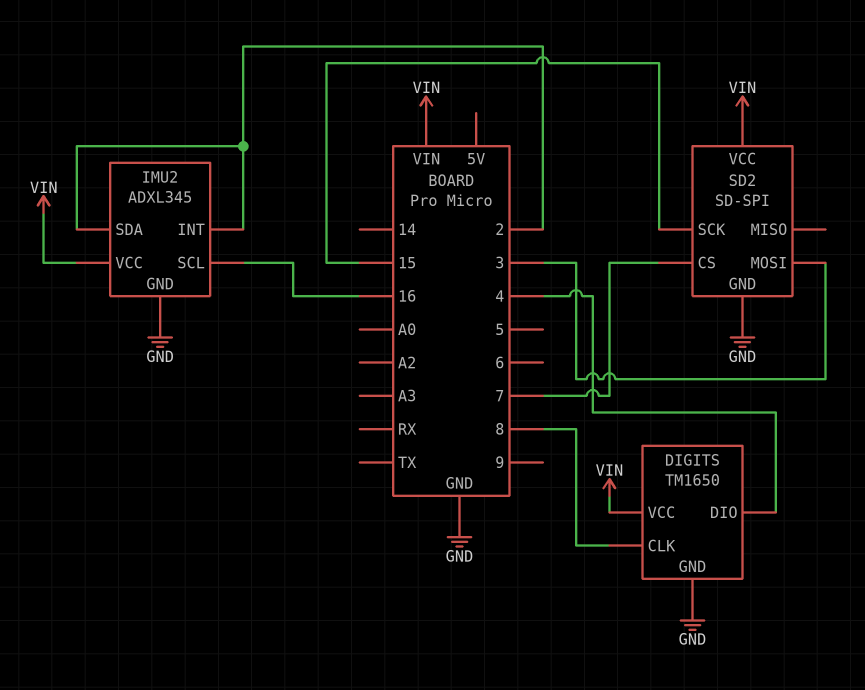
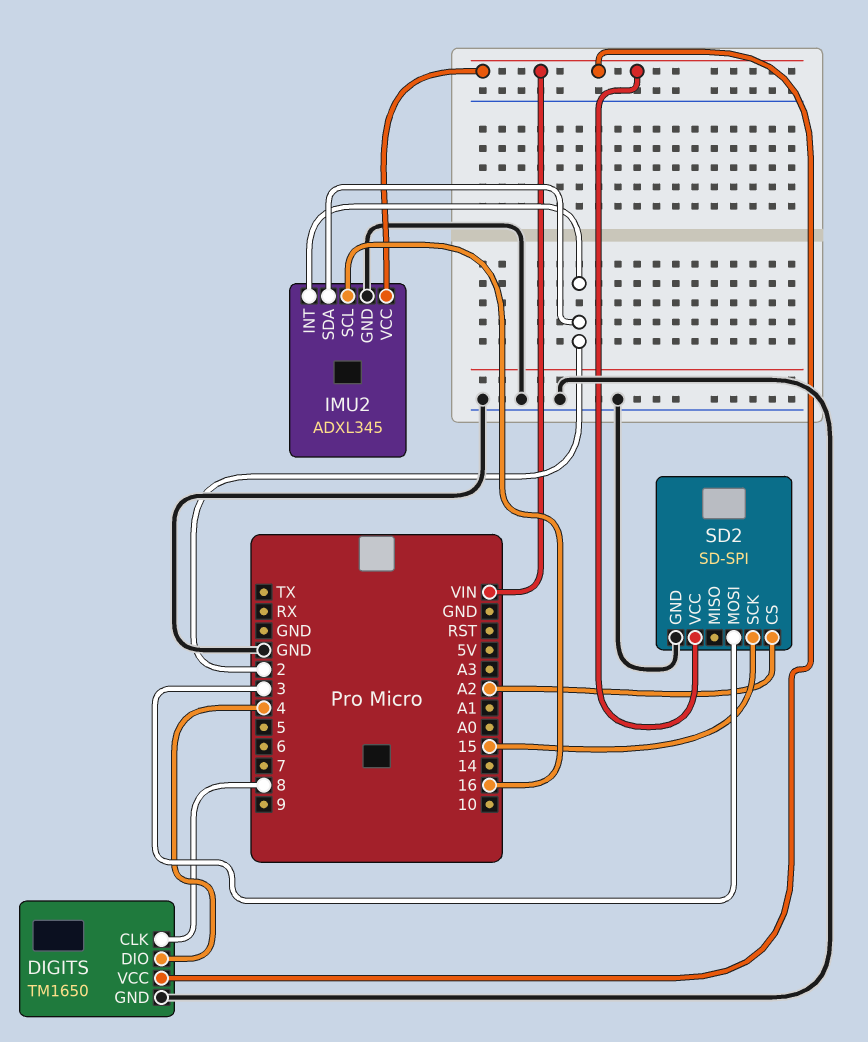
SD2 pin CS: 7 -> A2

